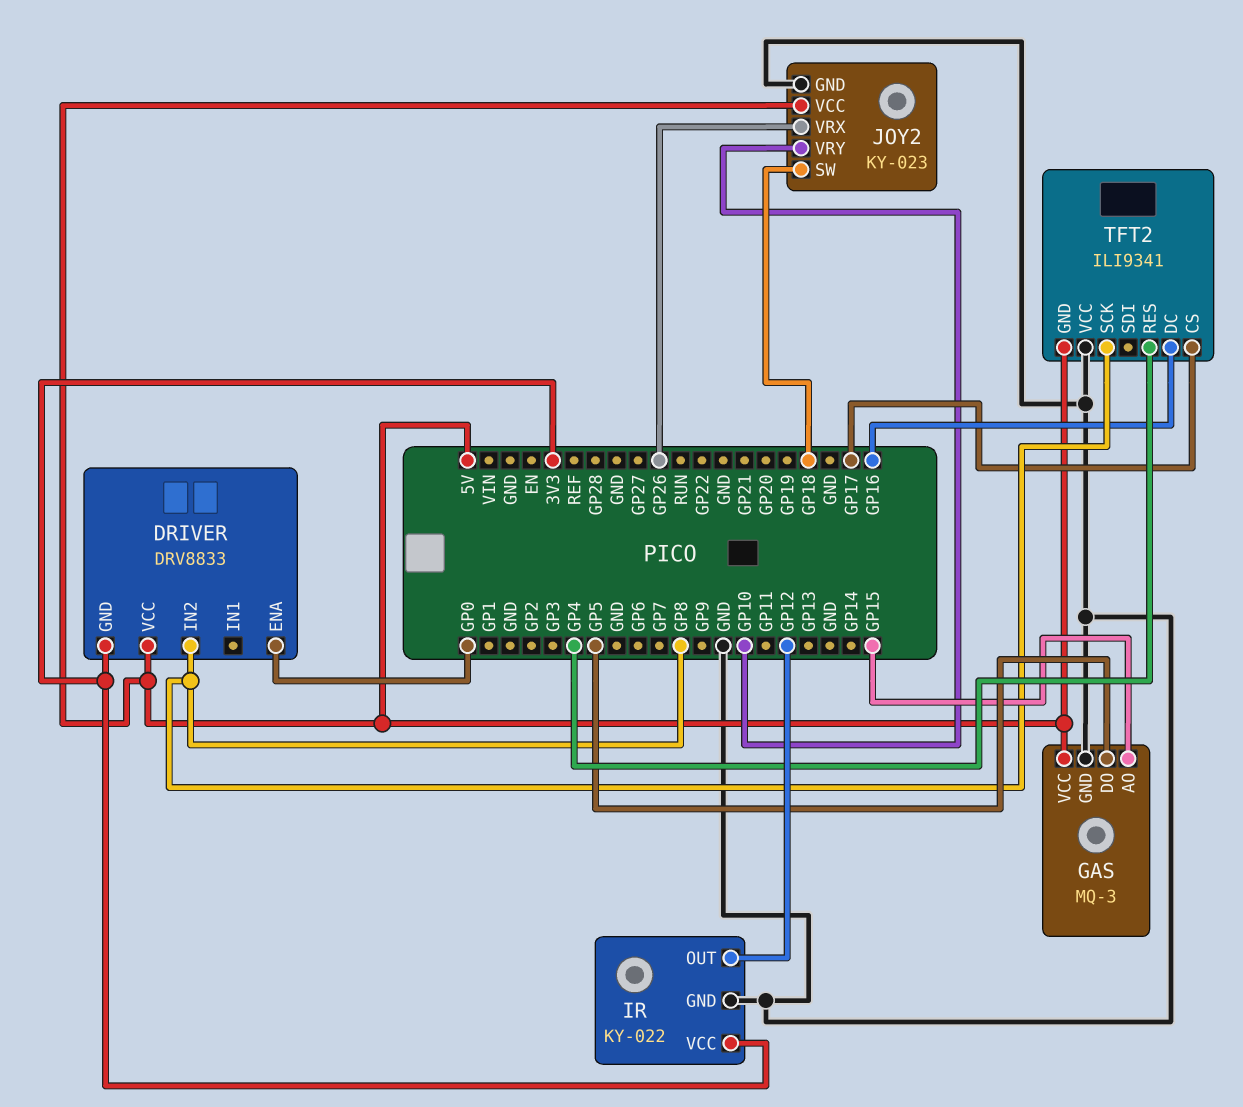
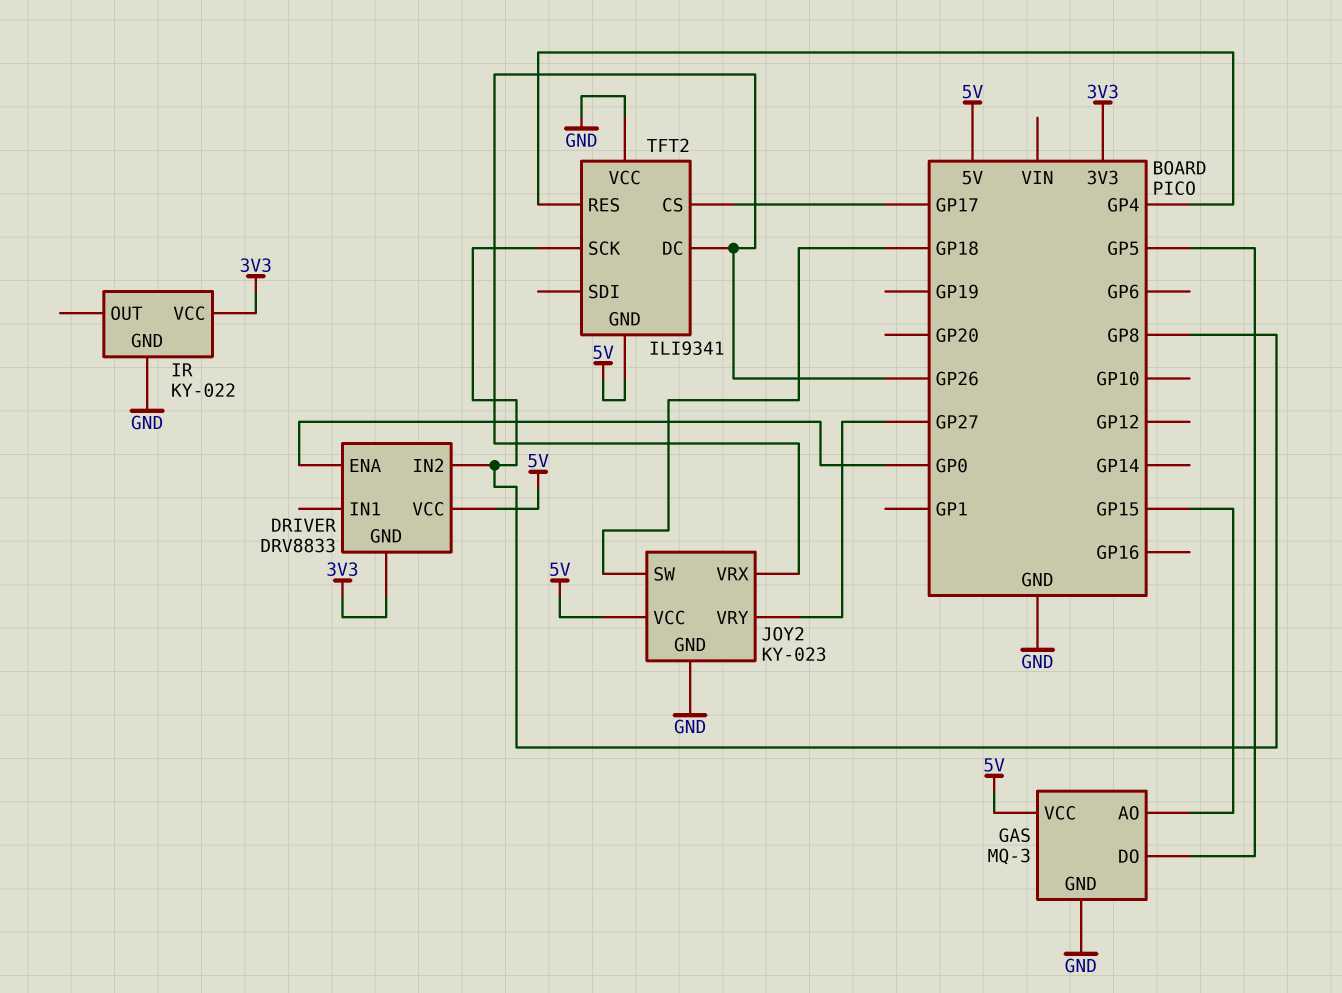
IR pin OUT: GP12 -> none
JOY2 pin VRY: GP10 -> GP27
TFT2 pin DC: GP16 -> GP26

